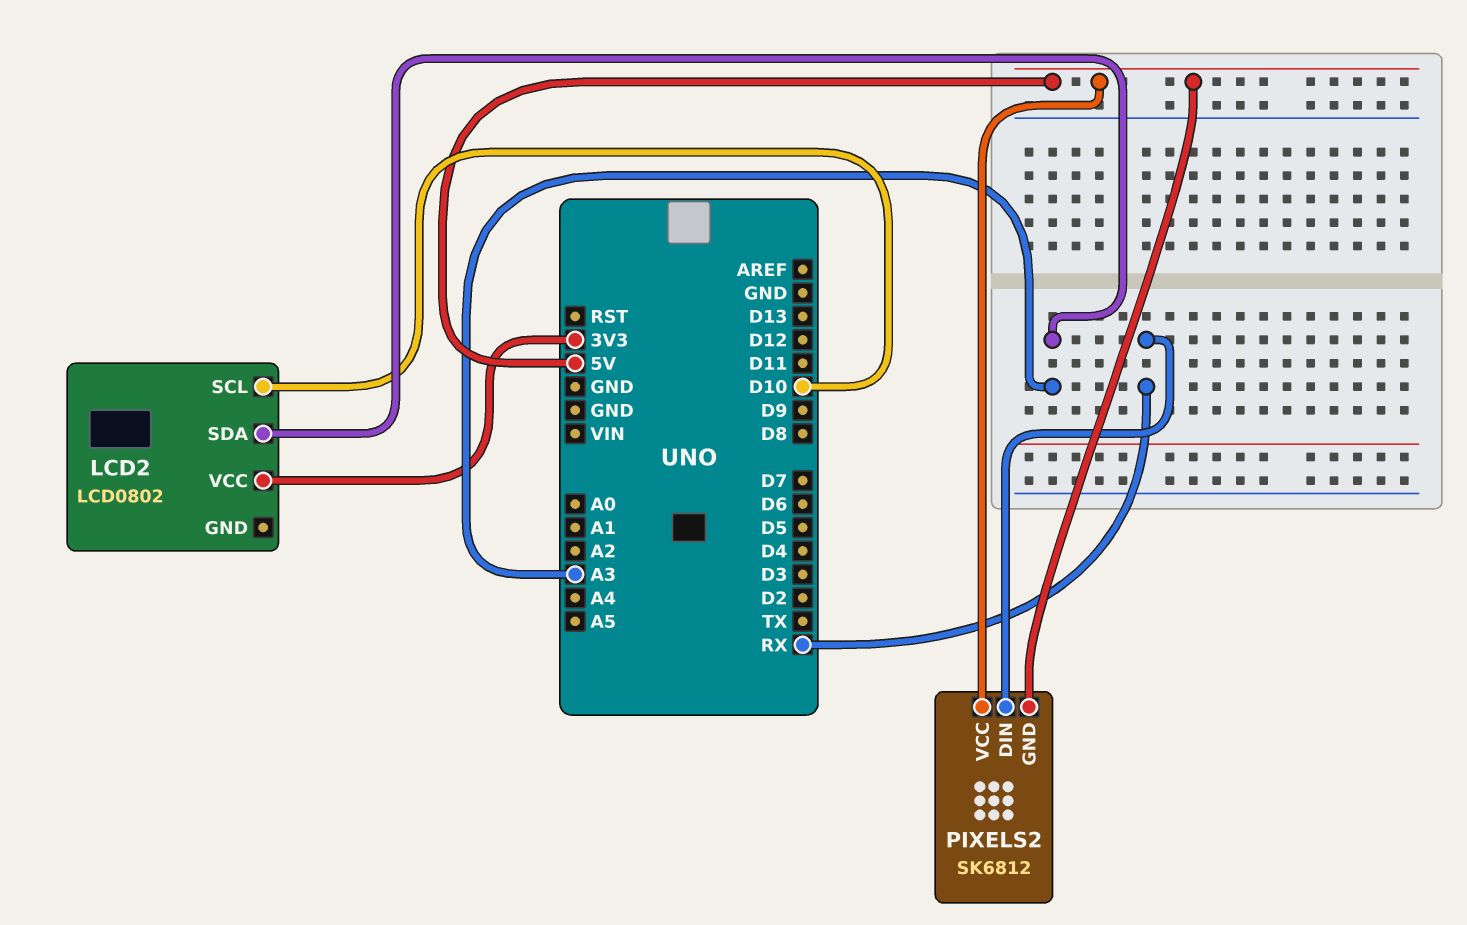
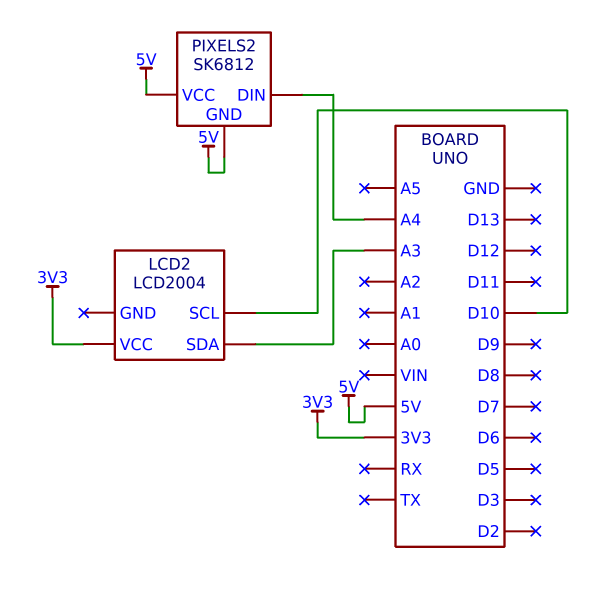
LCD2: LCD0802 -> LCD2004
PIXELS2 pin DIN: RX -> A4

